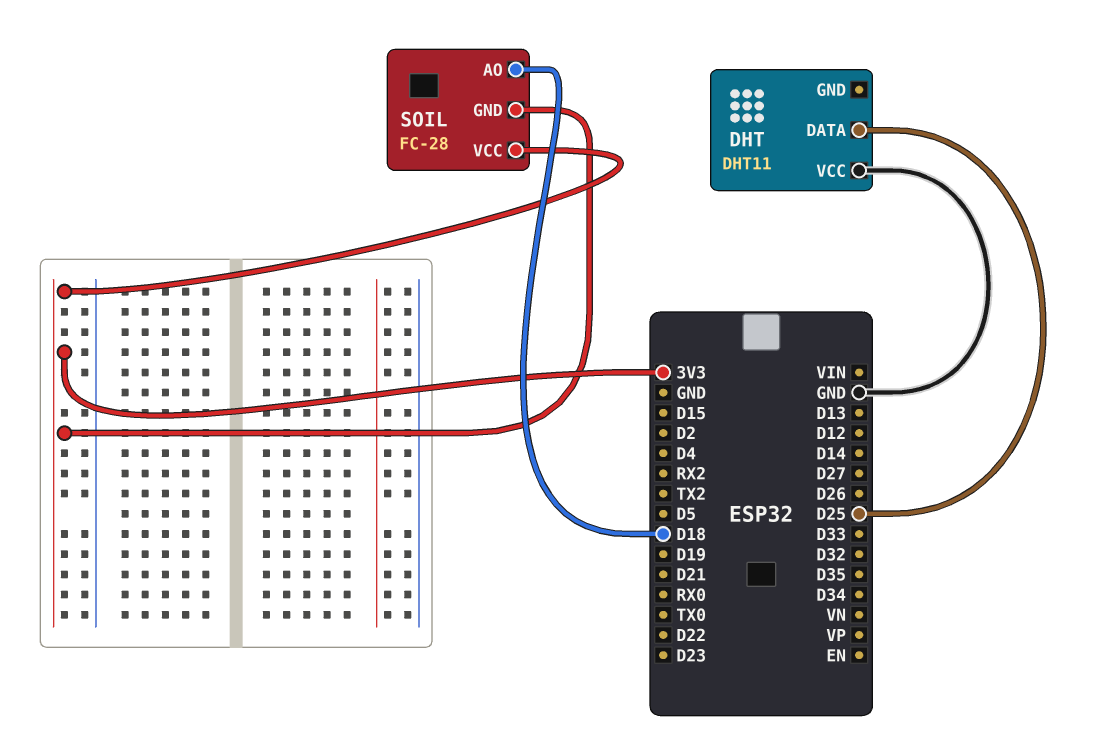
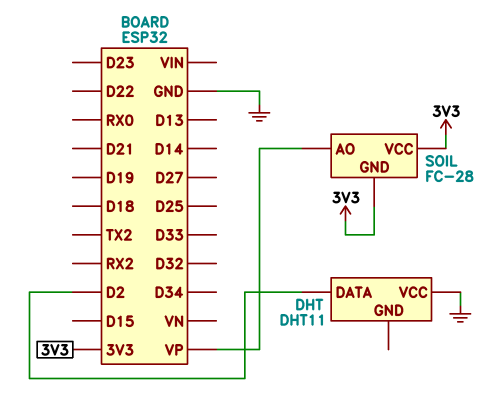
DHT pin DATA: D25 -> D2
SOIL pin AO: D18 -> VP

